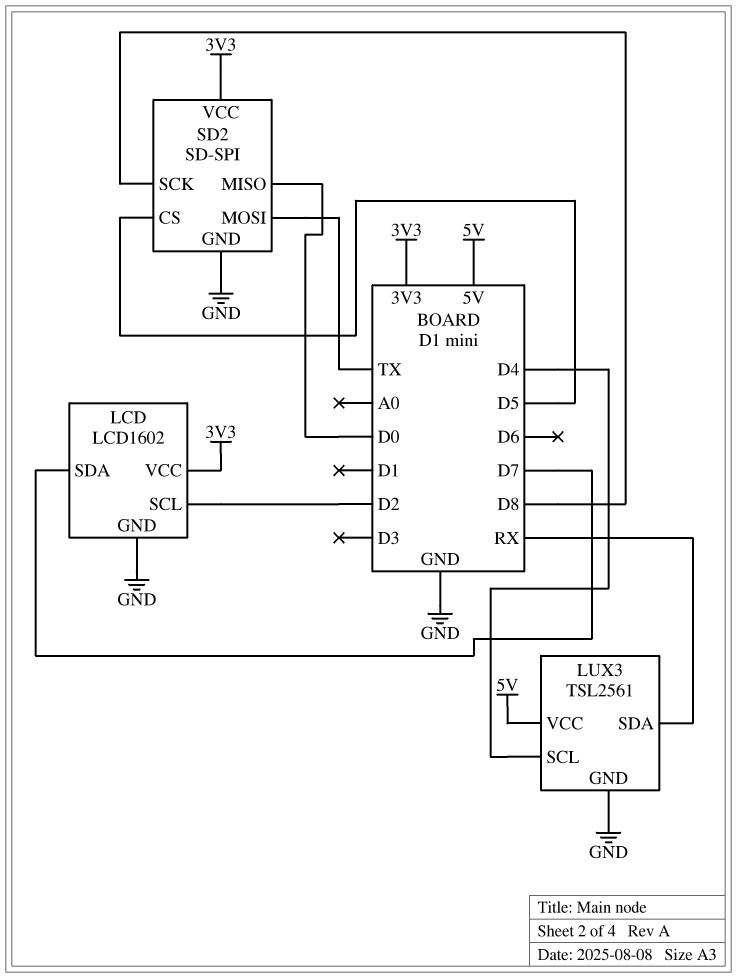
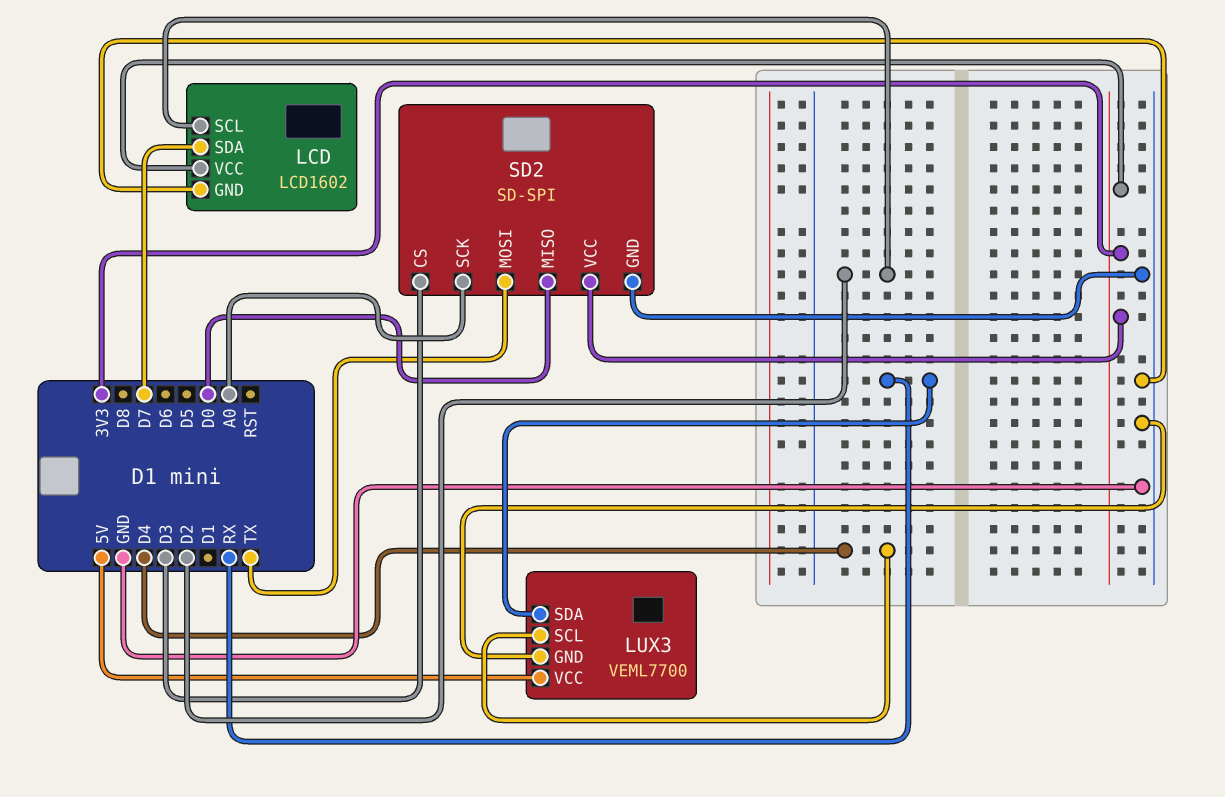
LUX3: TSL2561 -> VEML7700
SD2 pin CS: D5 -> D3
SD2 pin SCK: D8 -> A0

